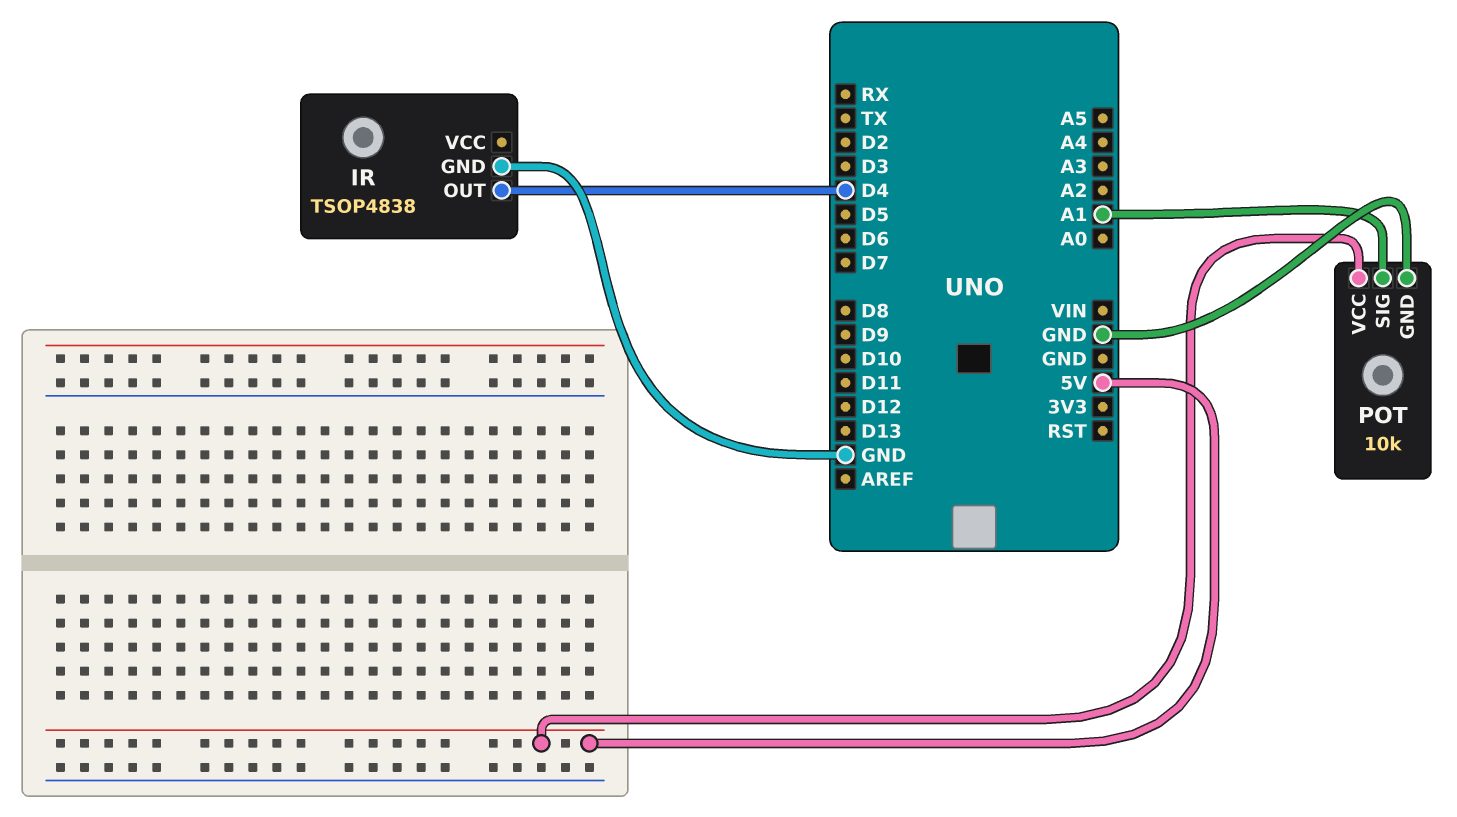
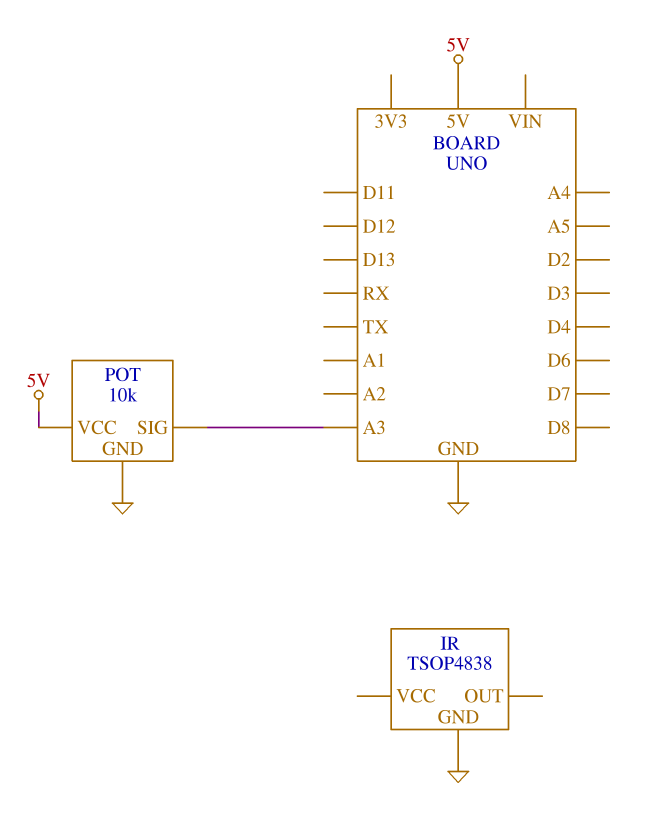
IR pin OUT: D4 -> none
POT pin SIG: A1 -> A3

